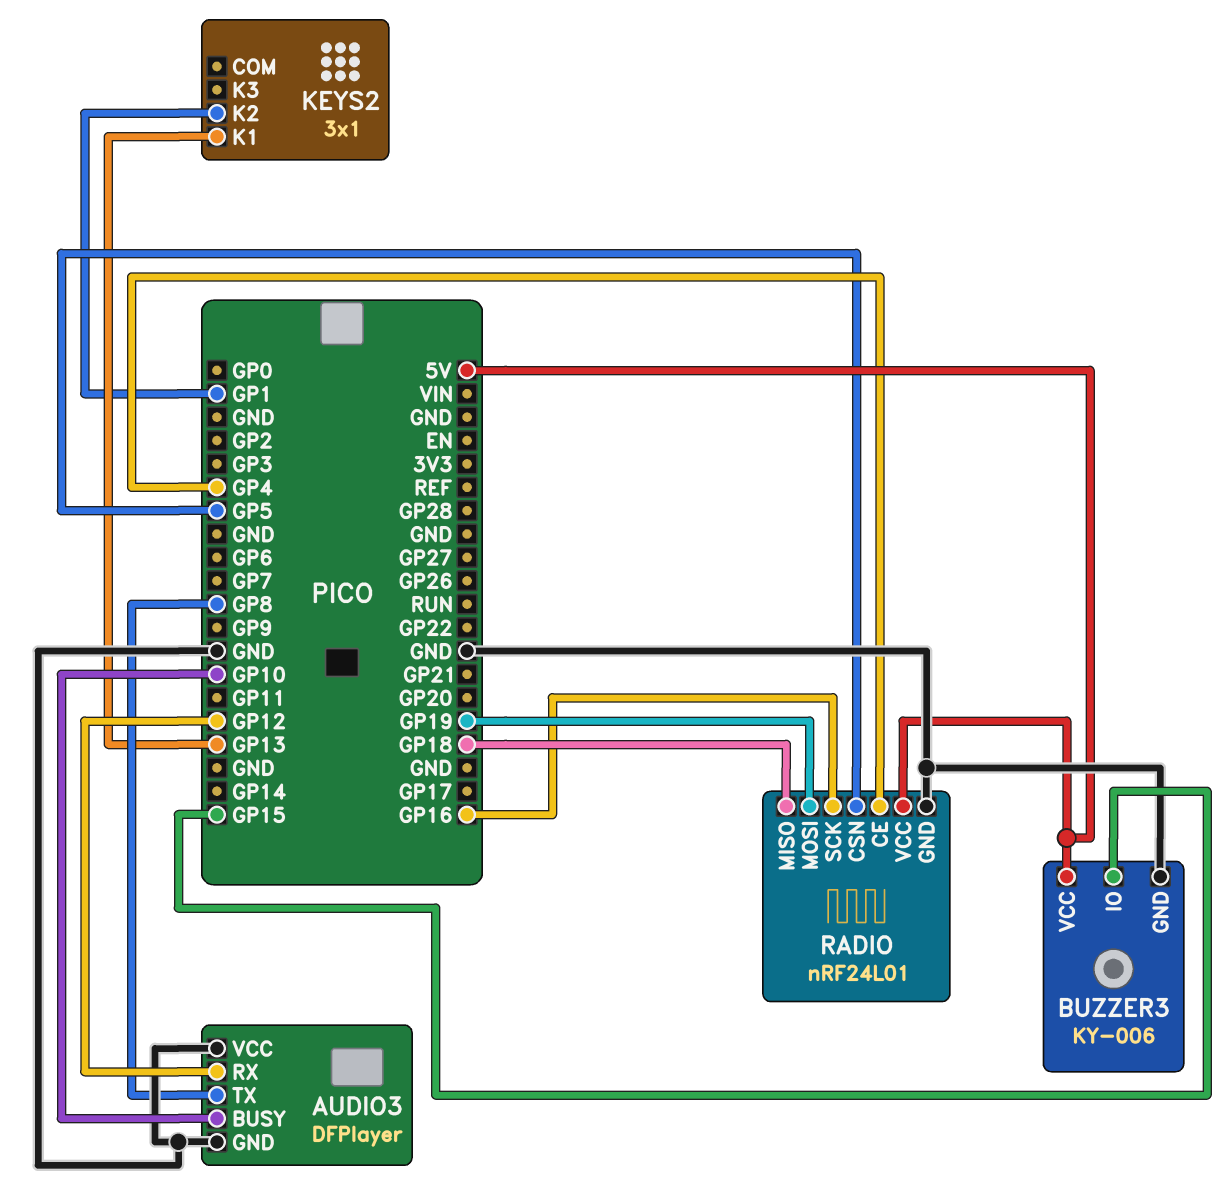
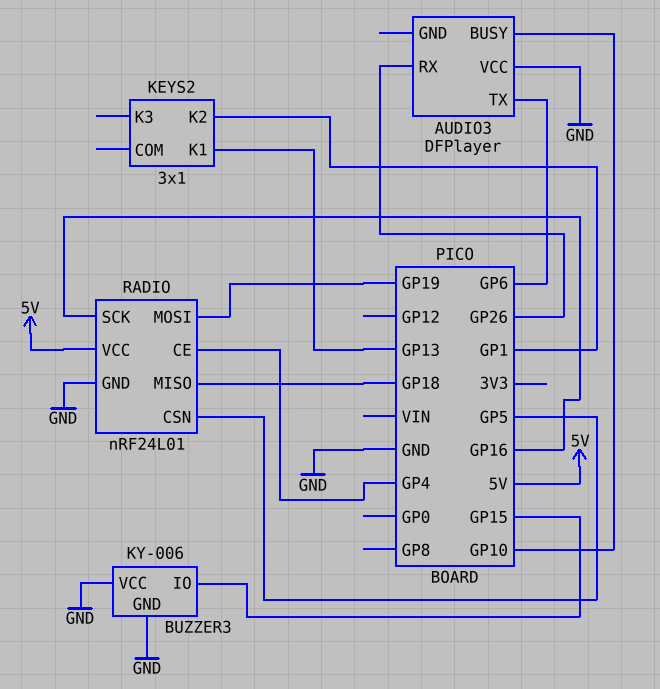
AUDIO3 pin GND: GND -> none
AUDIO3 pin RX: GP12 -> GP26
AUDIO3 pin TX: GP8 -> GP6
BUZZER3 pin VCC: 5V -> GND

